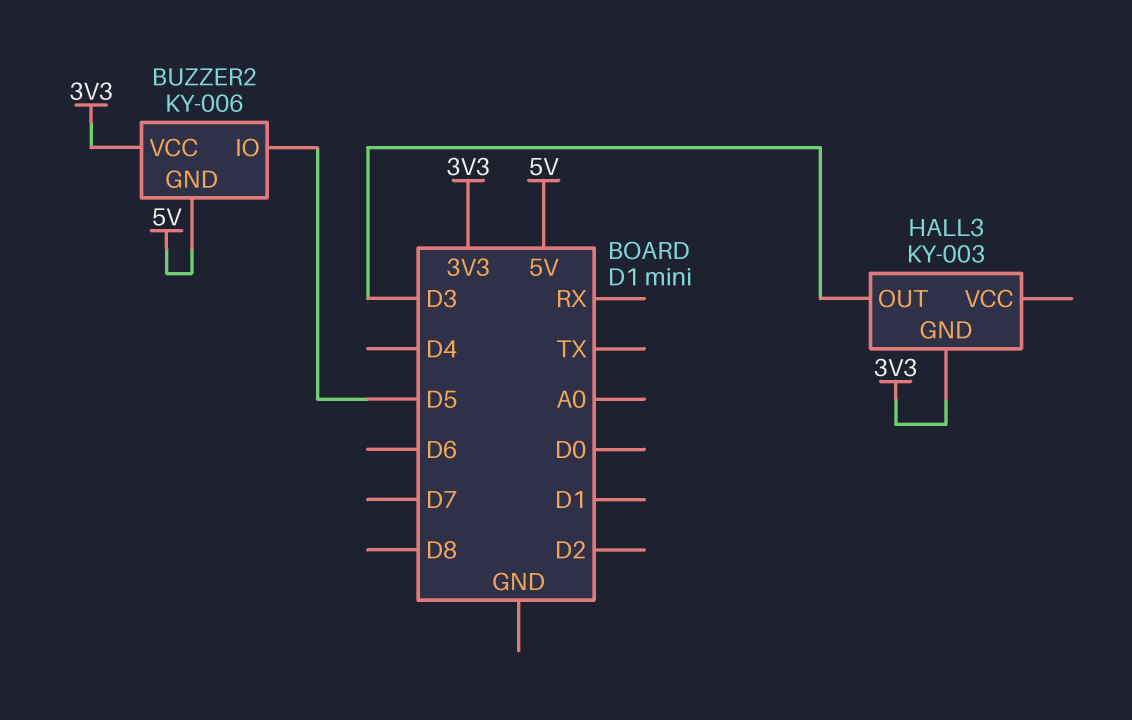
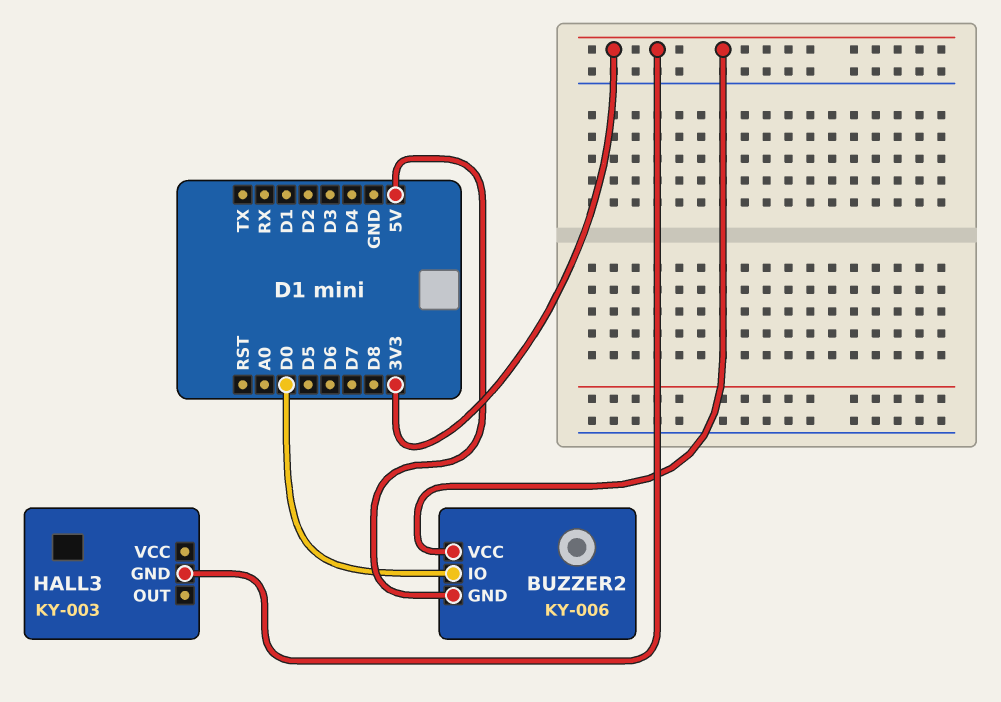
BUZZER2 pin IO: D5 -> D0
HALL3 pin OUT: D3 -> none

